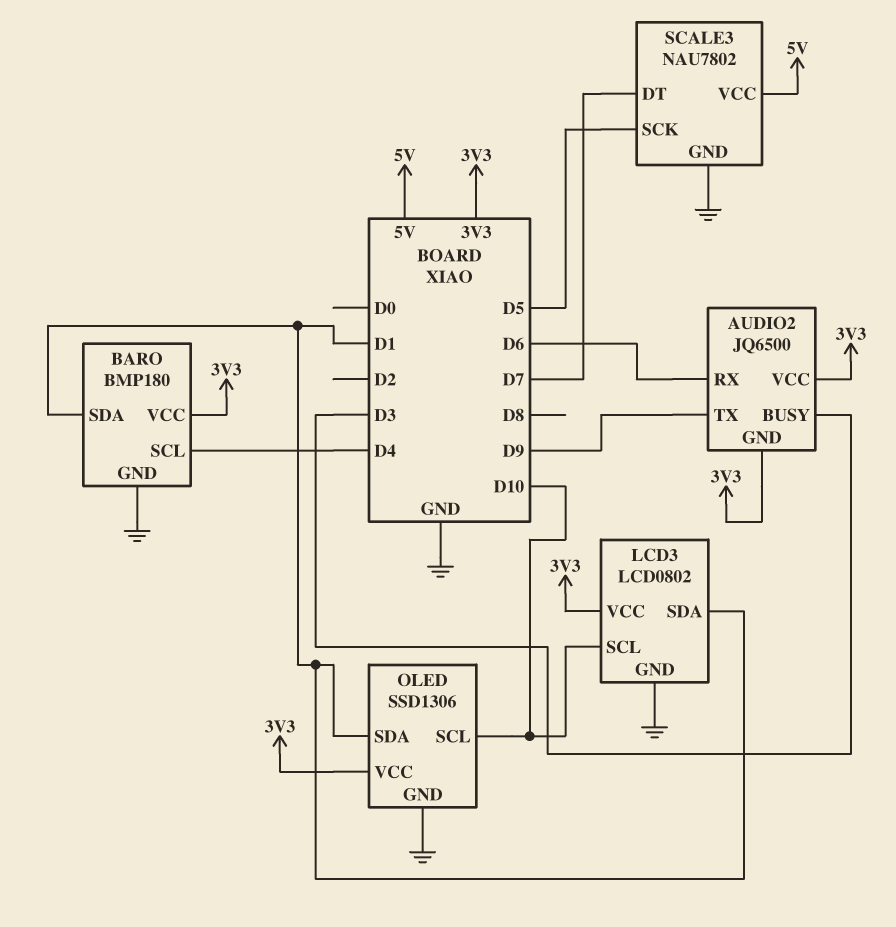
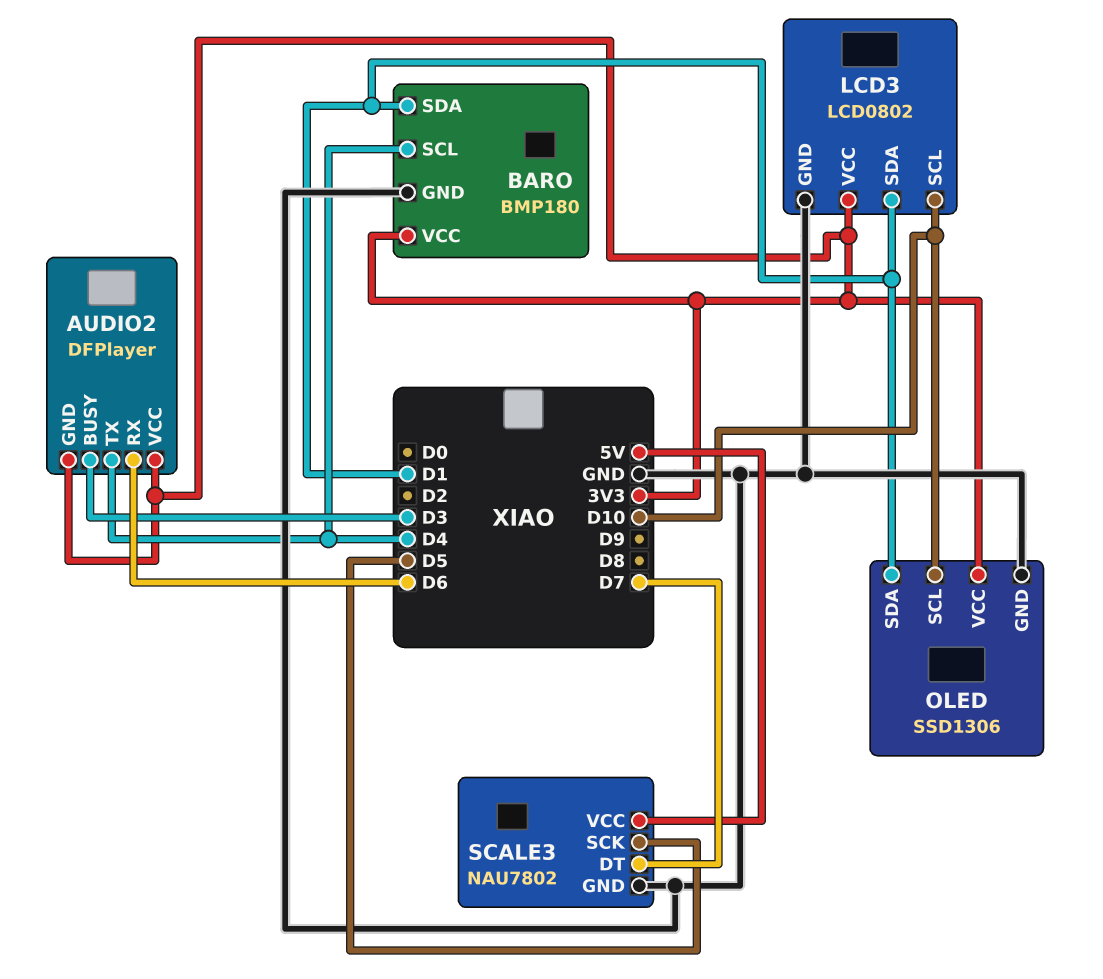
AUDIO2: JQ6500 -> DFPlayer
AUDIO2 pin TX: D9 -> D4

